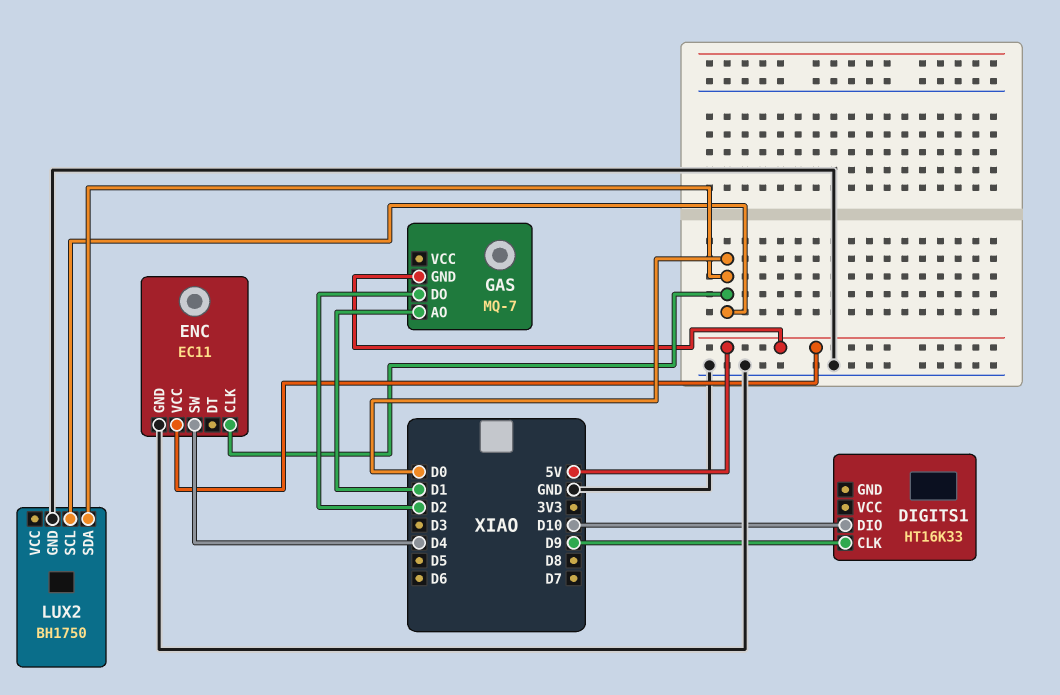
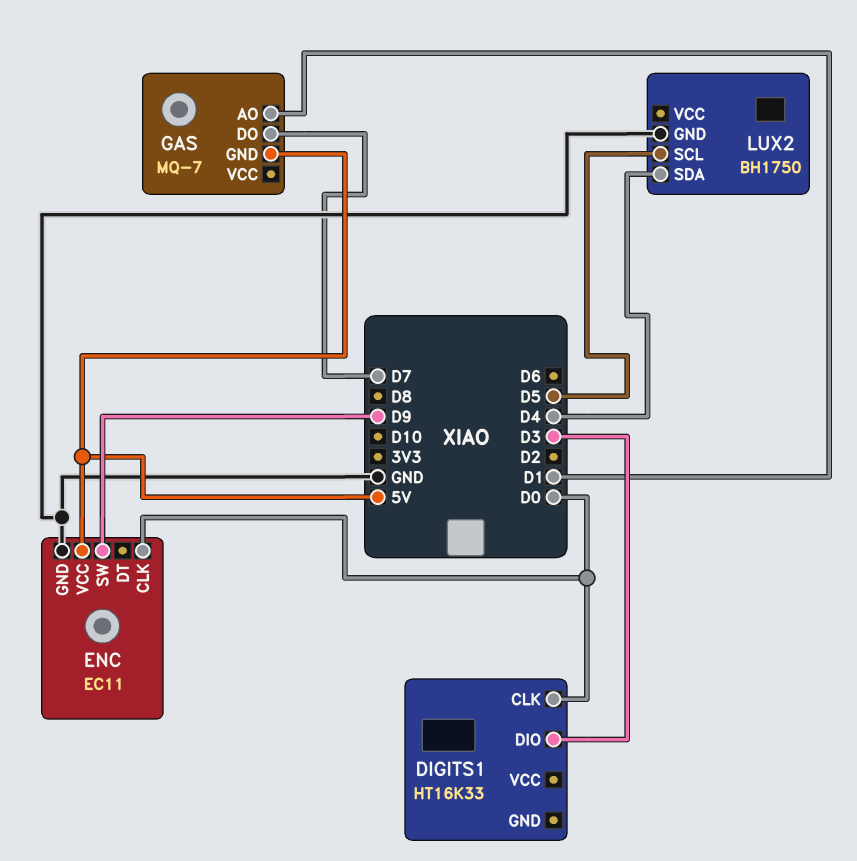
DIGITS1 pin CLK: D9 -> D0
DIGITS1 pin DIO: D10 -> D3
ENC pin SW: D4 -> D9
GAS pin DO: D2 -> D7
LUX2 pin SCL: D0 -> D5
LUX2 pin SDA: D0 -> D4

